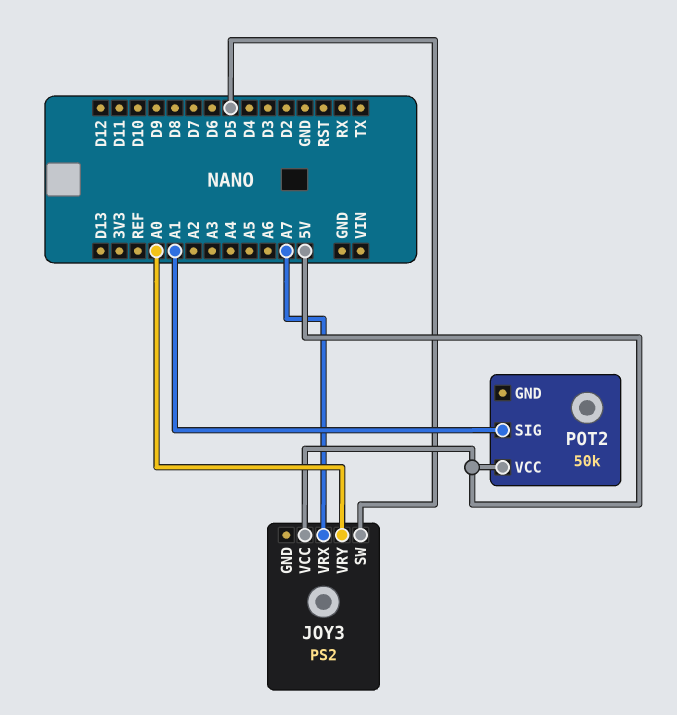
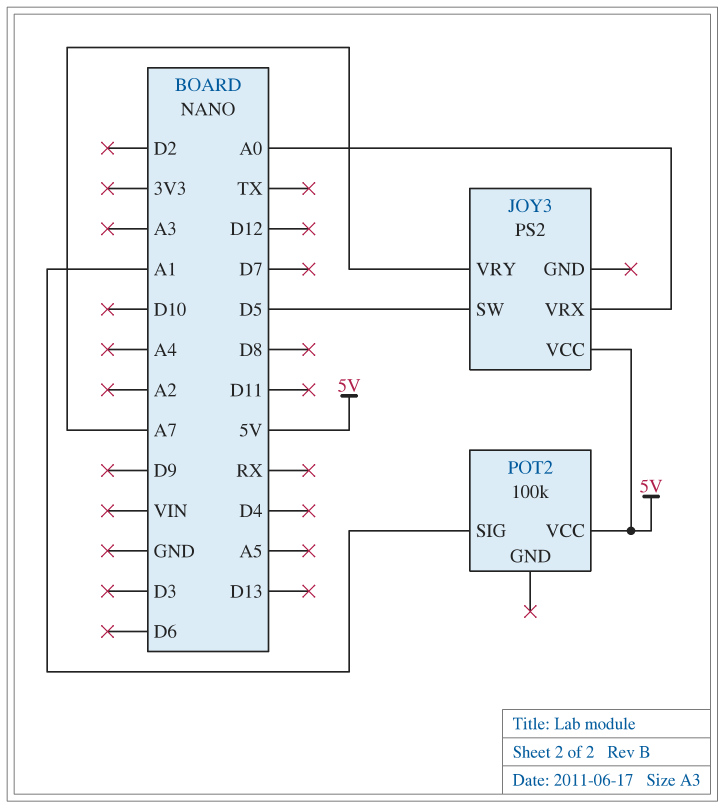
JOY3 pin VRX: A7 -> A0
JOY3 pin VRY: A0 -> A7
POT2: 50k -> 100k

